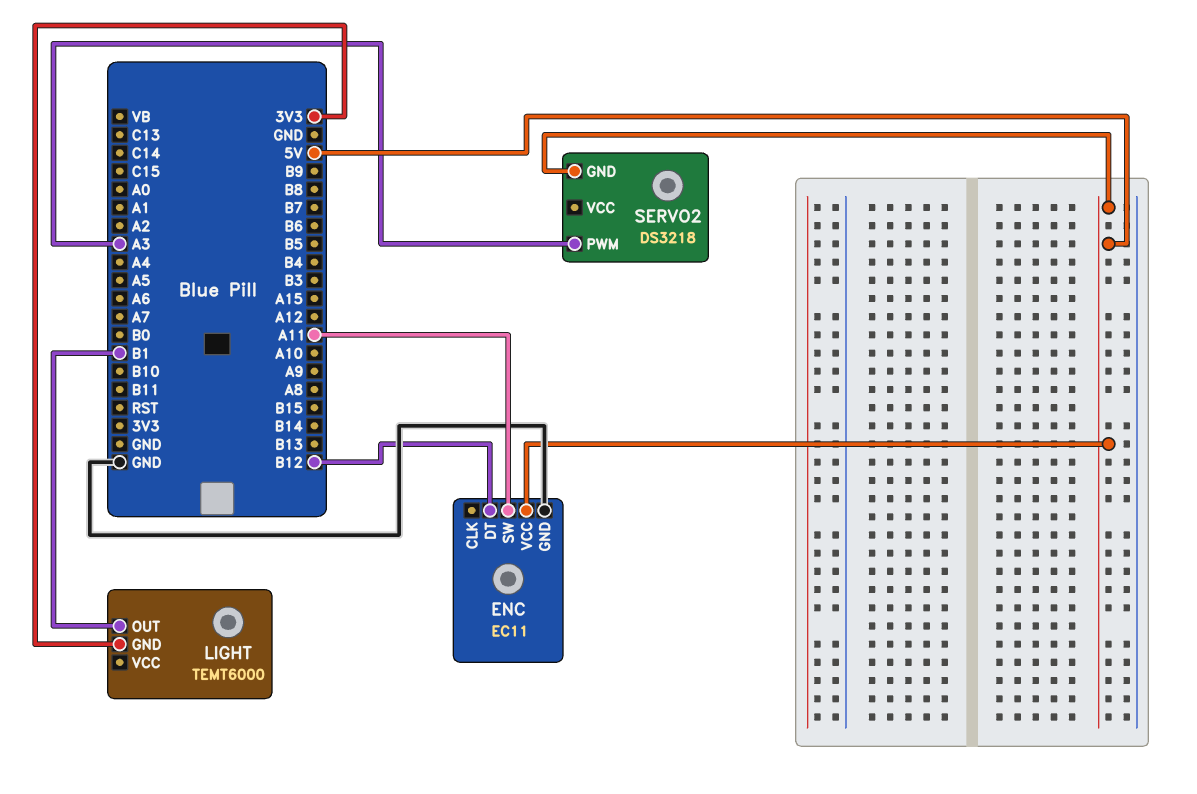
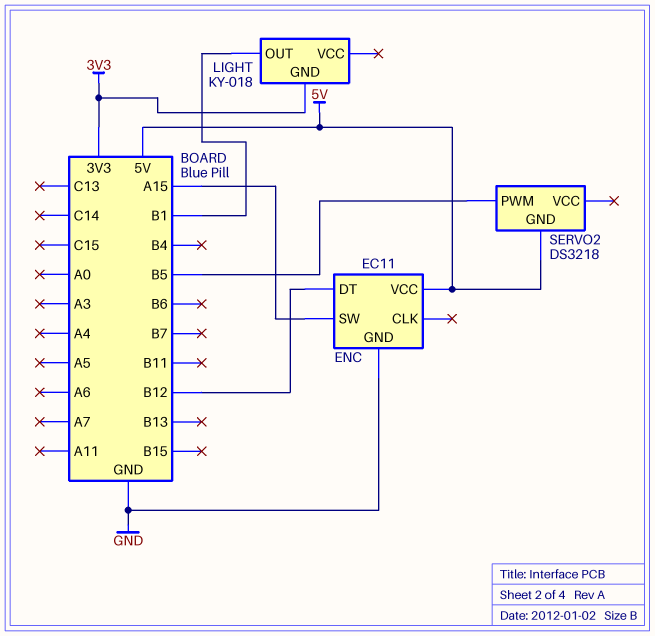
ENC pin SW: A11 -> A15
LIGHT: TEMT6000 -> KY-018
SERVO2 pin PWM: A3 -> B5

